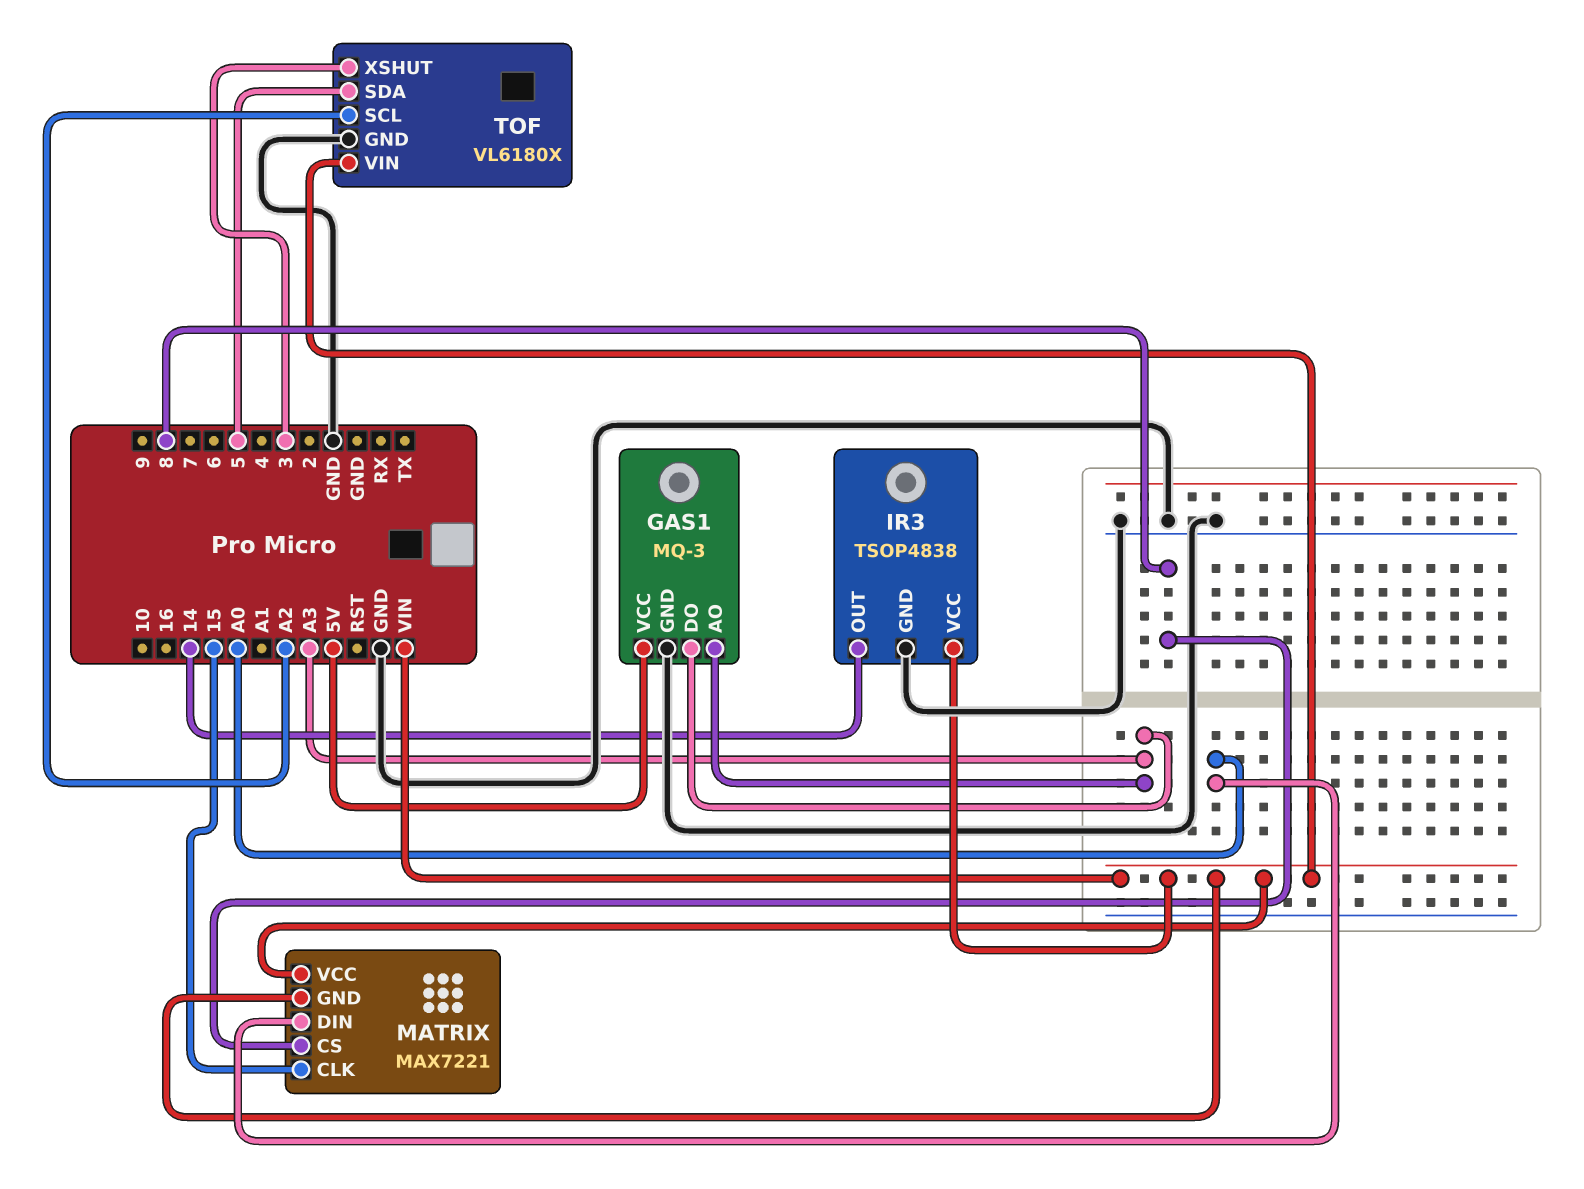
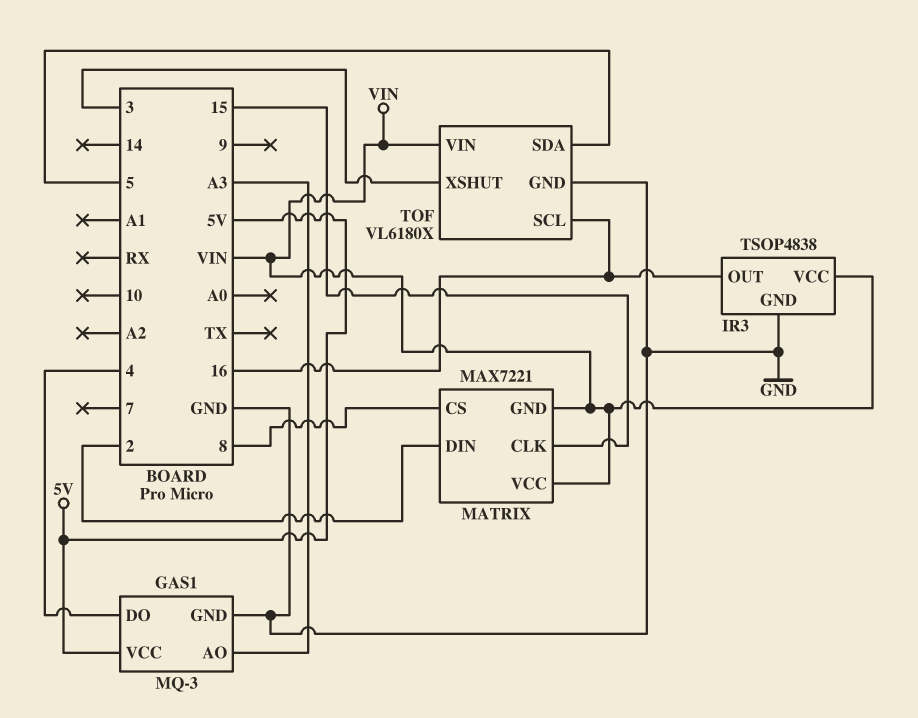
GAS1 pin DO: A3 -> 4
IR3 pin OUT: 14 -> 16
MATRIX pin DIN: A0 -> 2
TOF pin SCL: A2 -> 16

